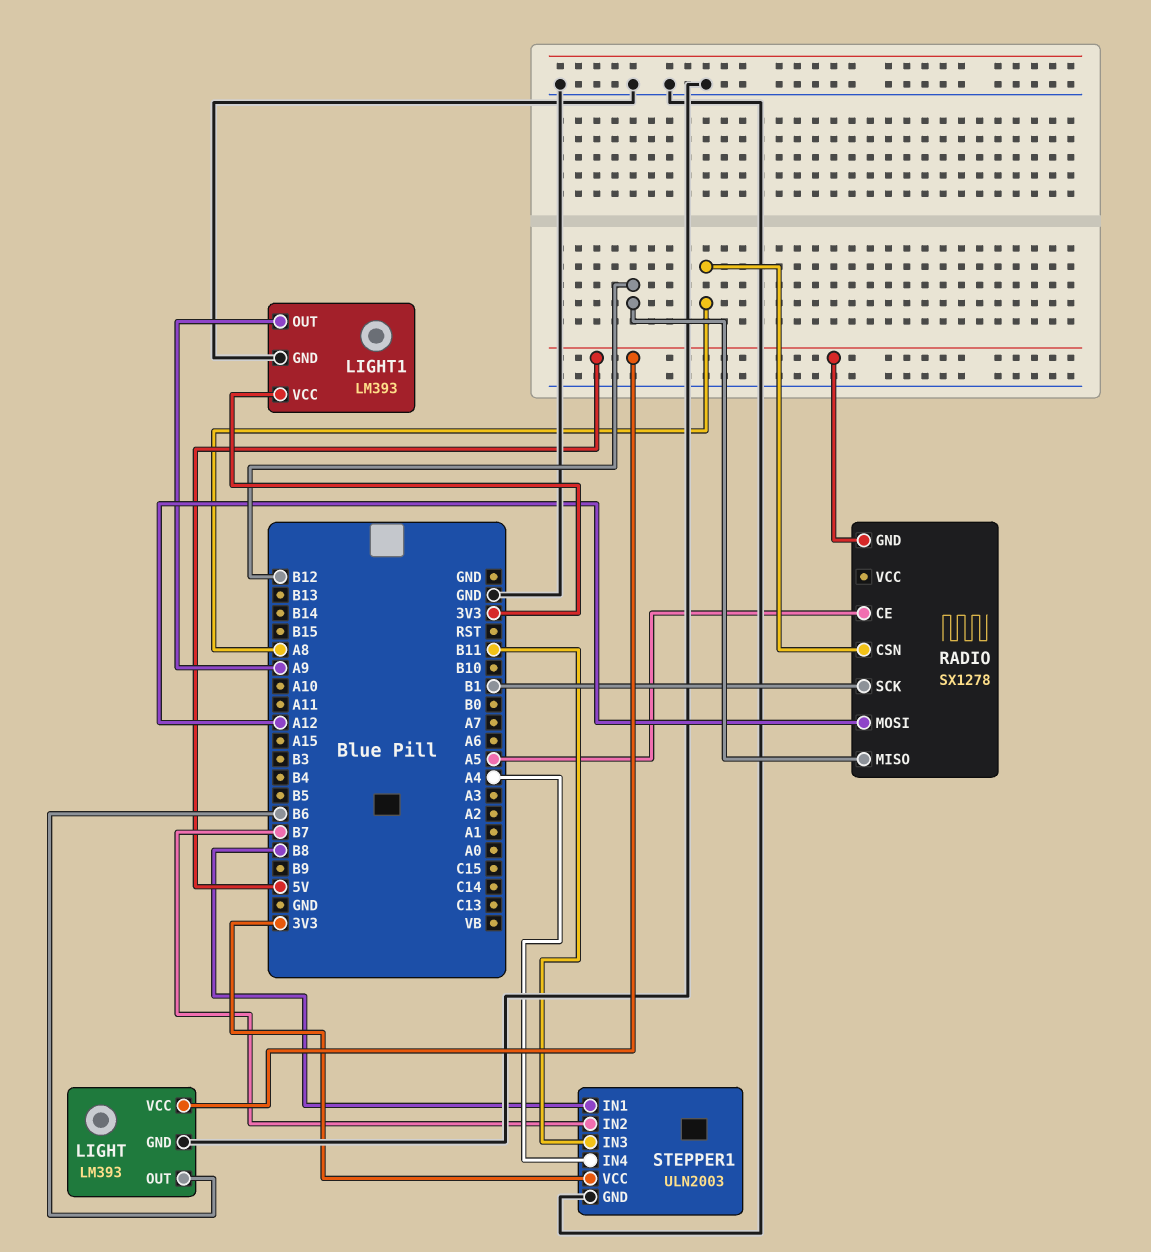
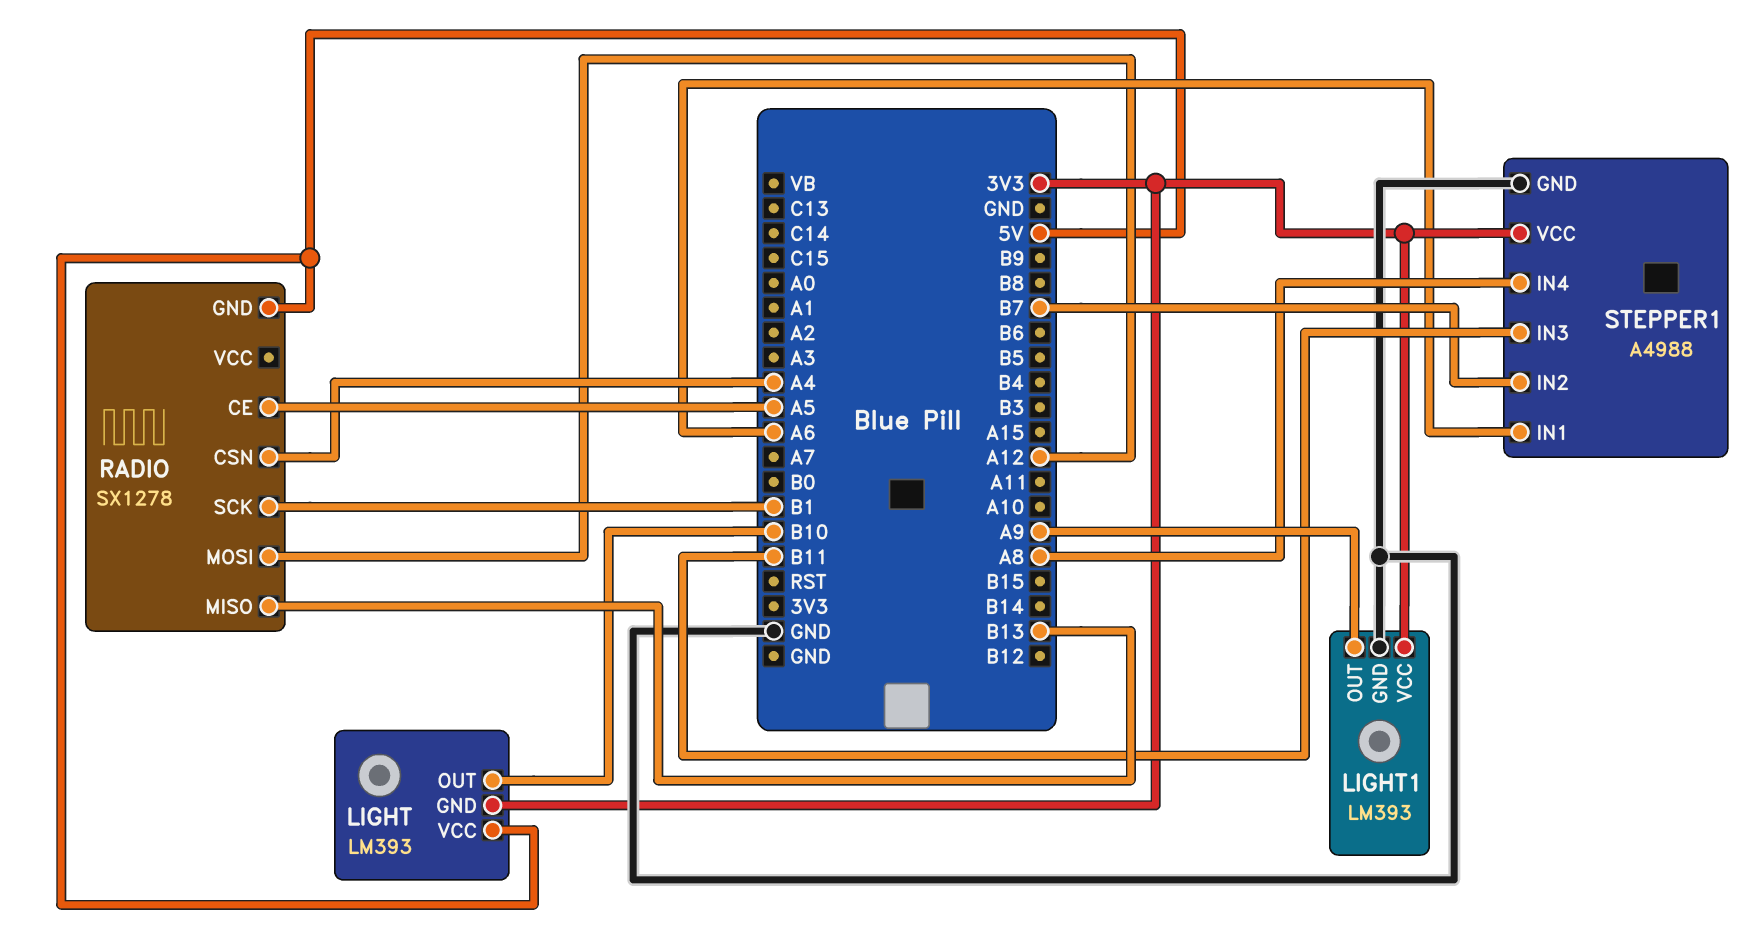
LIGHT pin GND: GND -> 3V3
LIGHT pin OUT: B6 -> B10
RADIO pin CSN: A8 -> A4
RADIO pin MISO: B12 -> B13
STEPPER1: ULN2003 -> A4988
STEPPER1 pin IN1: B8 -> A6
STEPPER1 pin IN4: A4 -> A8

